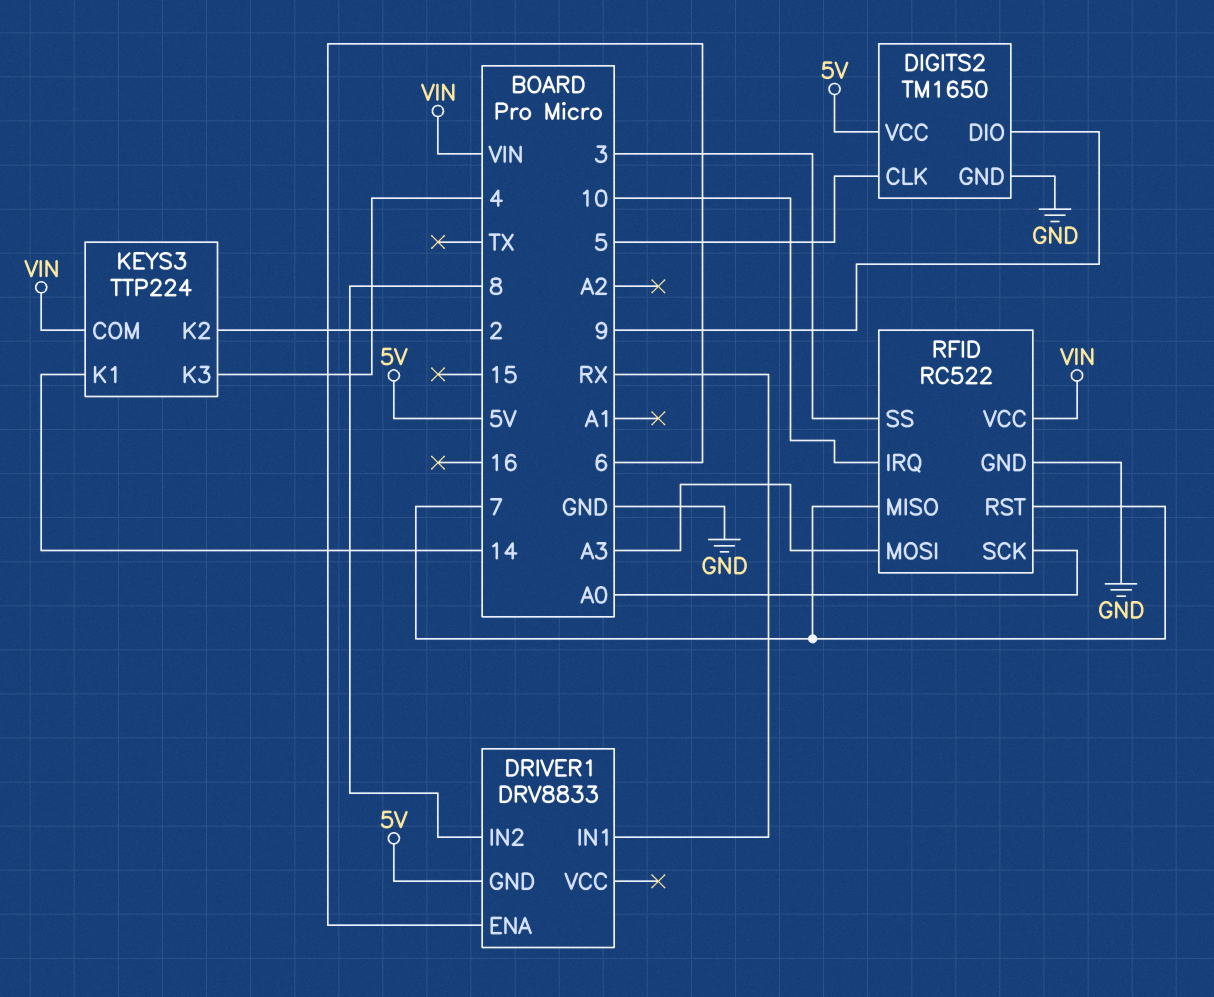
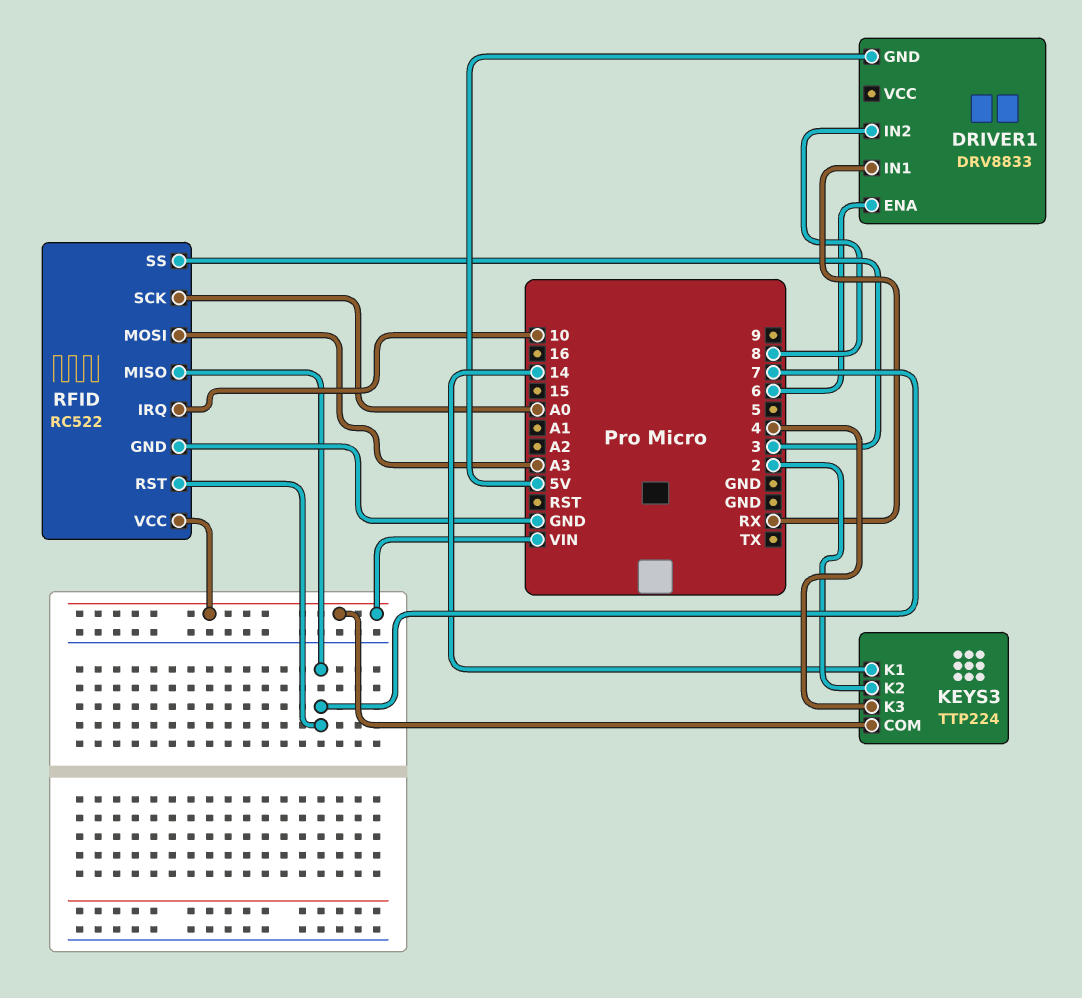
DIGITS2: TM1650 -> none
DIGITS2 pin CLK: 5 -> none
DIGITS2 pin DIO: 9 -> none
DIGITS2 pin GND: GND -> none
DIGITS2 pin VCC: 5V -> none

